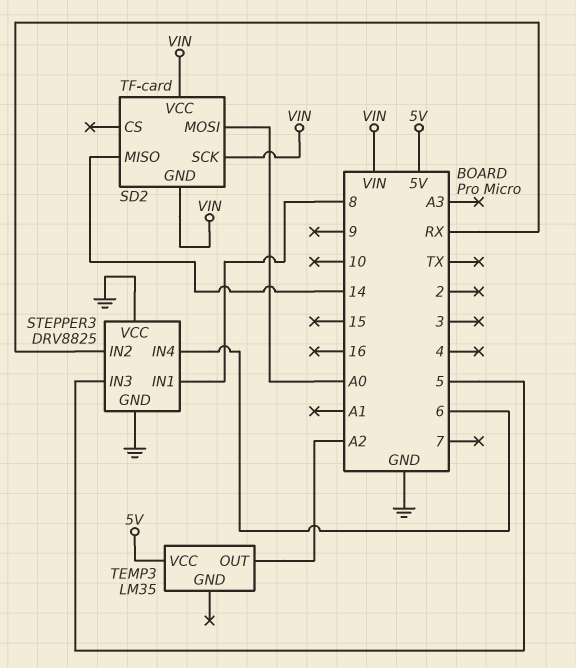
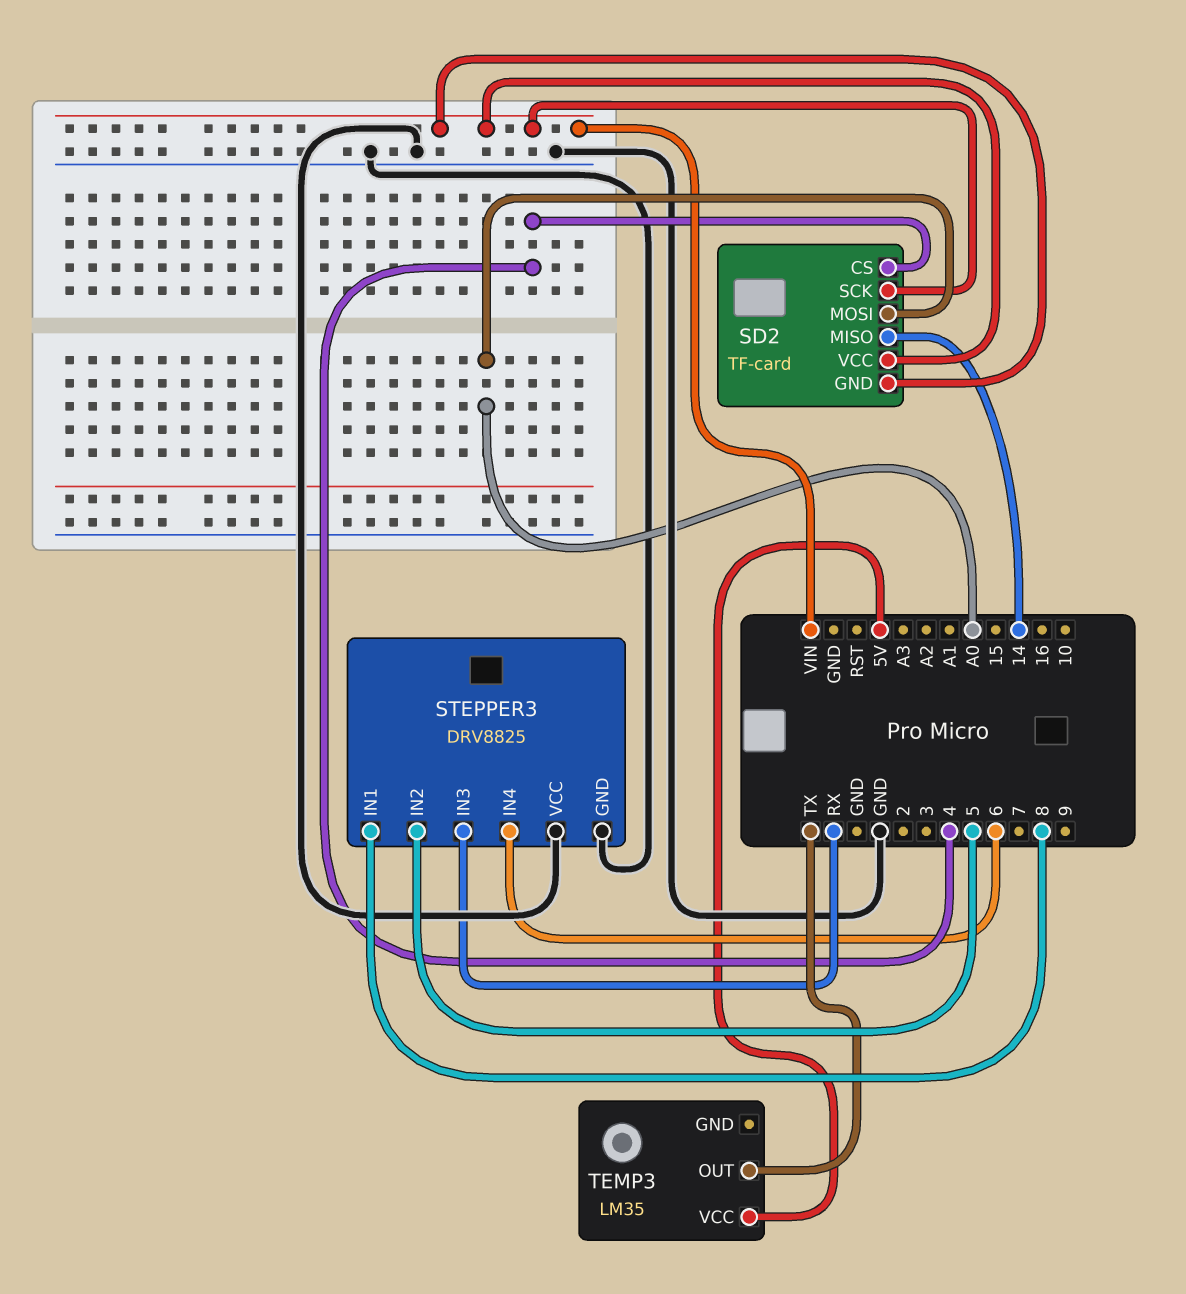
SD2 pin CS: none -> 4
STEPPER3 pin IN2: RX -> 5
STEPPER3 pin IN3: 5 -> RX
TEMP3 pin OUT: A2 -> TX

